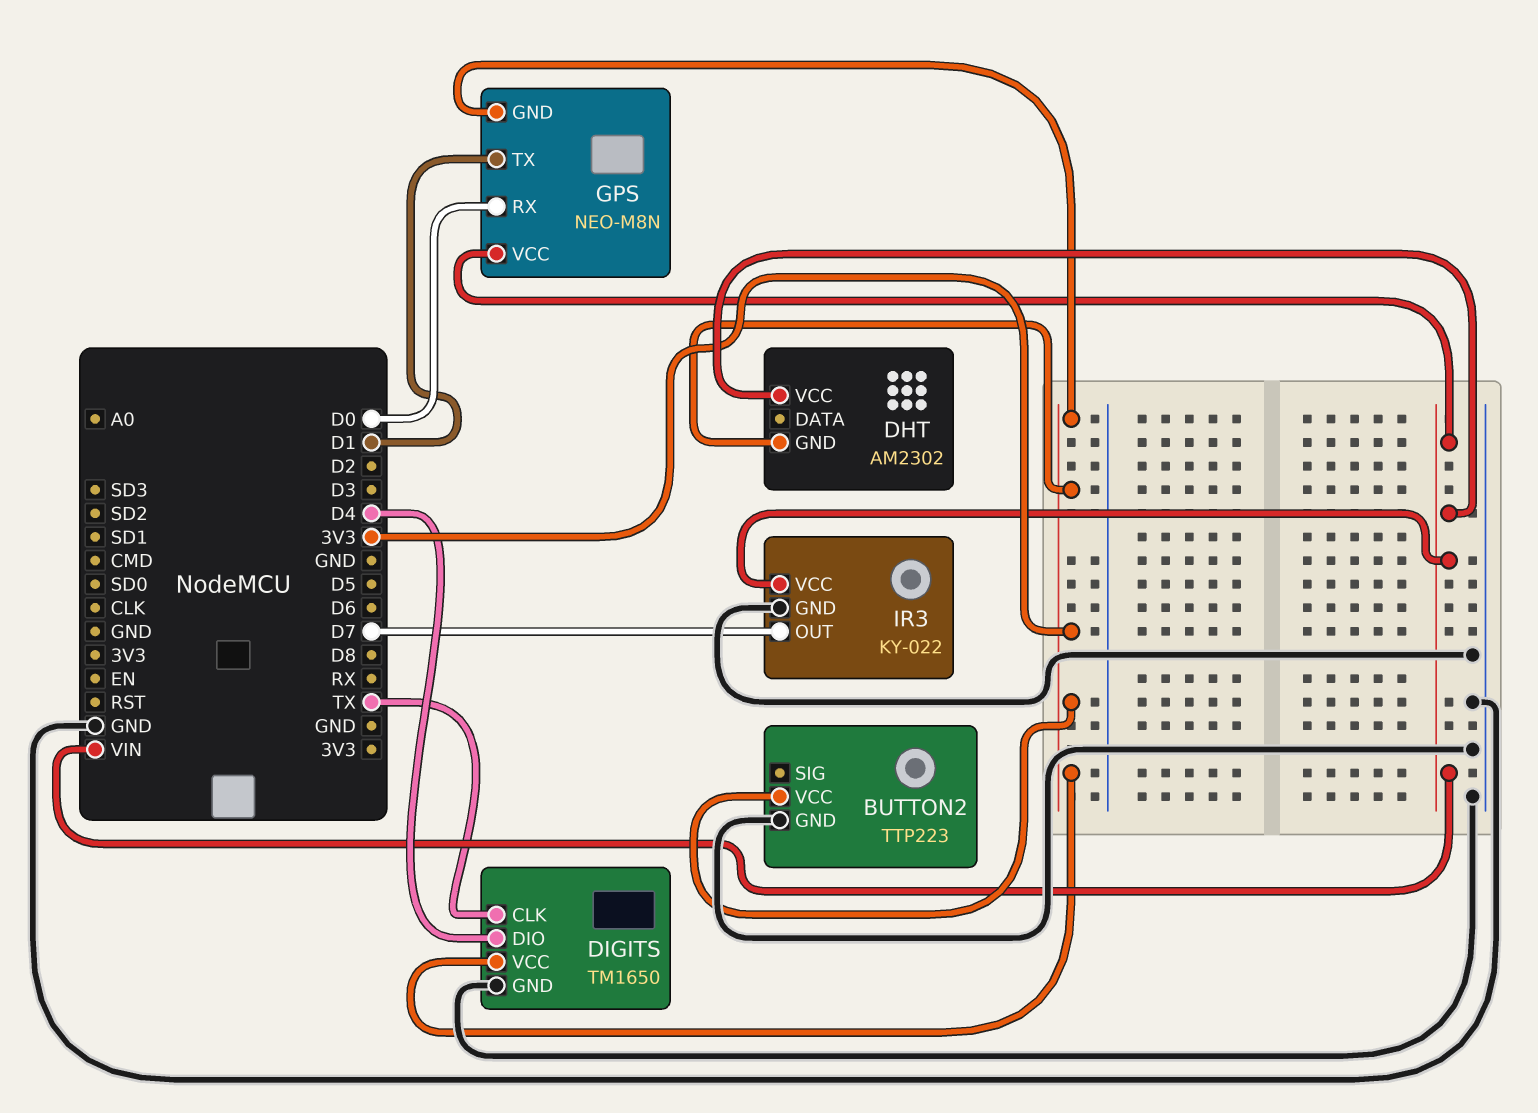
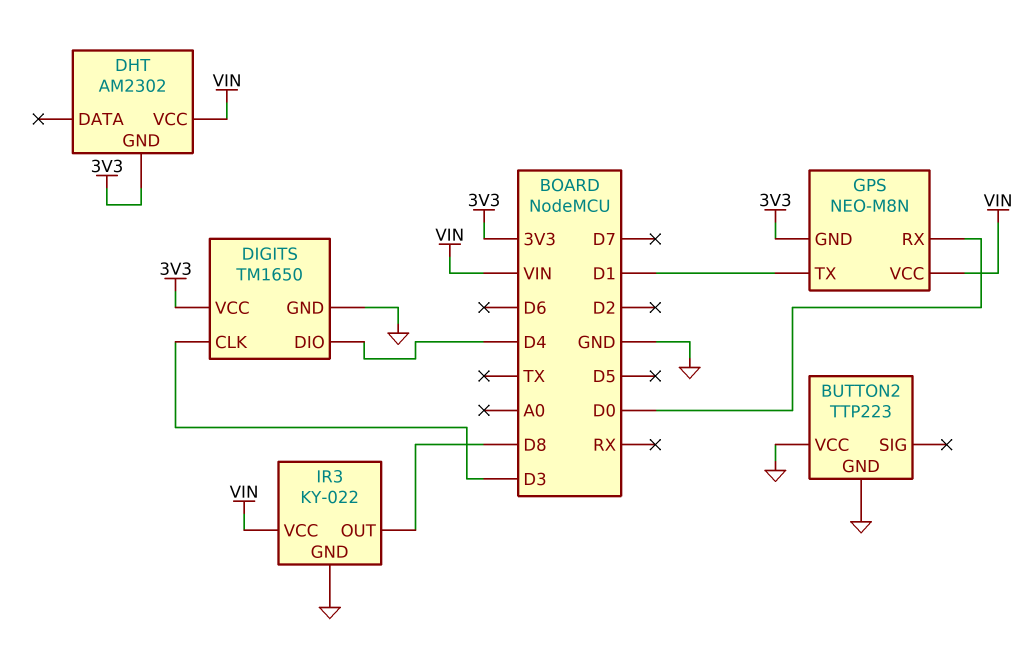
BUTTON2 pin VCC: 3V3 -> GND
DIGITS pin CLK: TX -> D3
IR3 pin OUT: D7 -> D8

